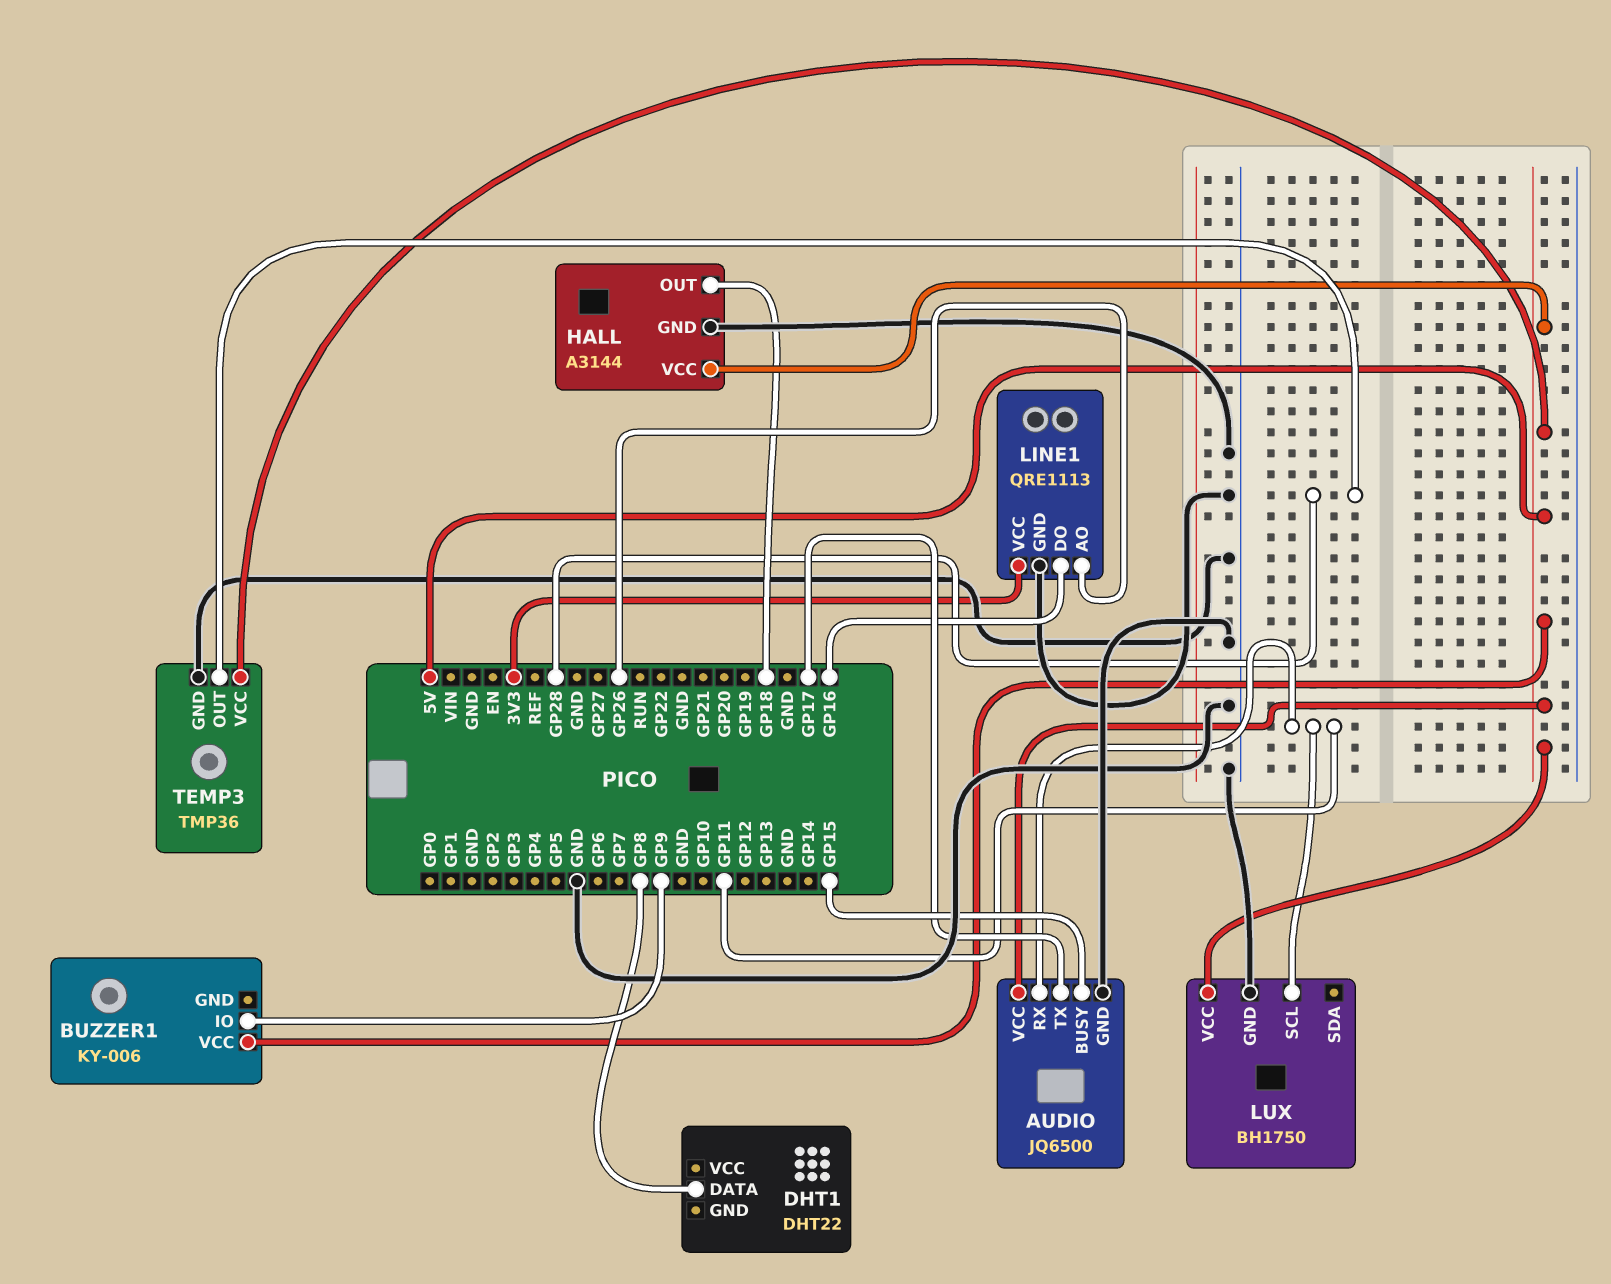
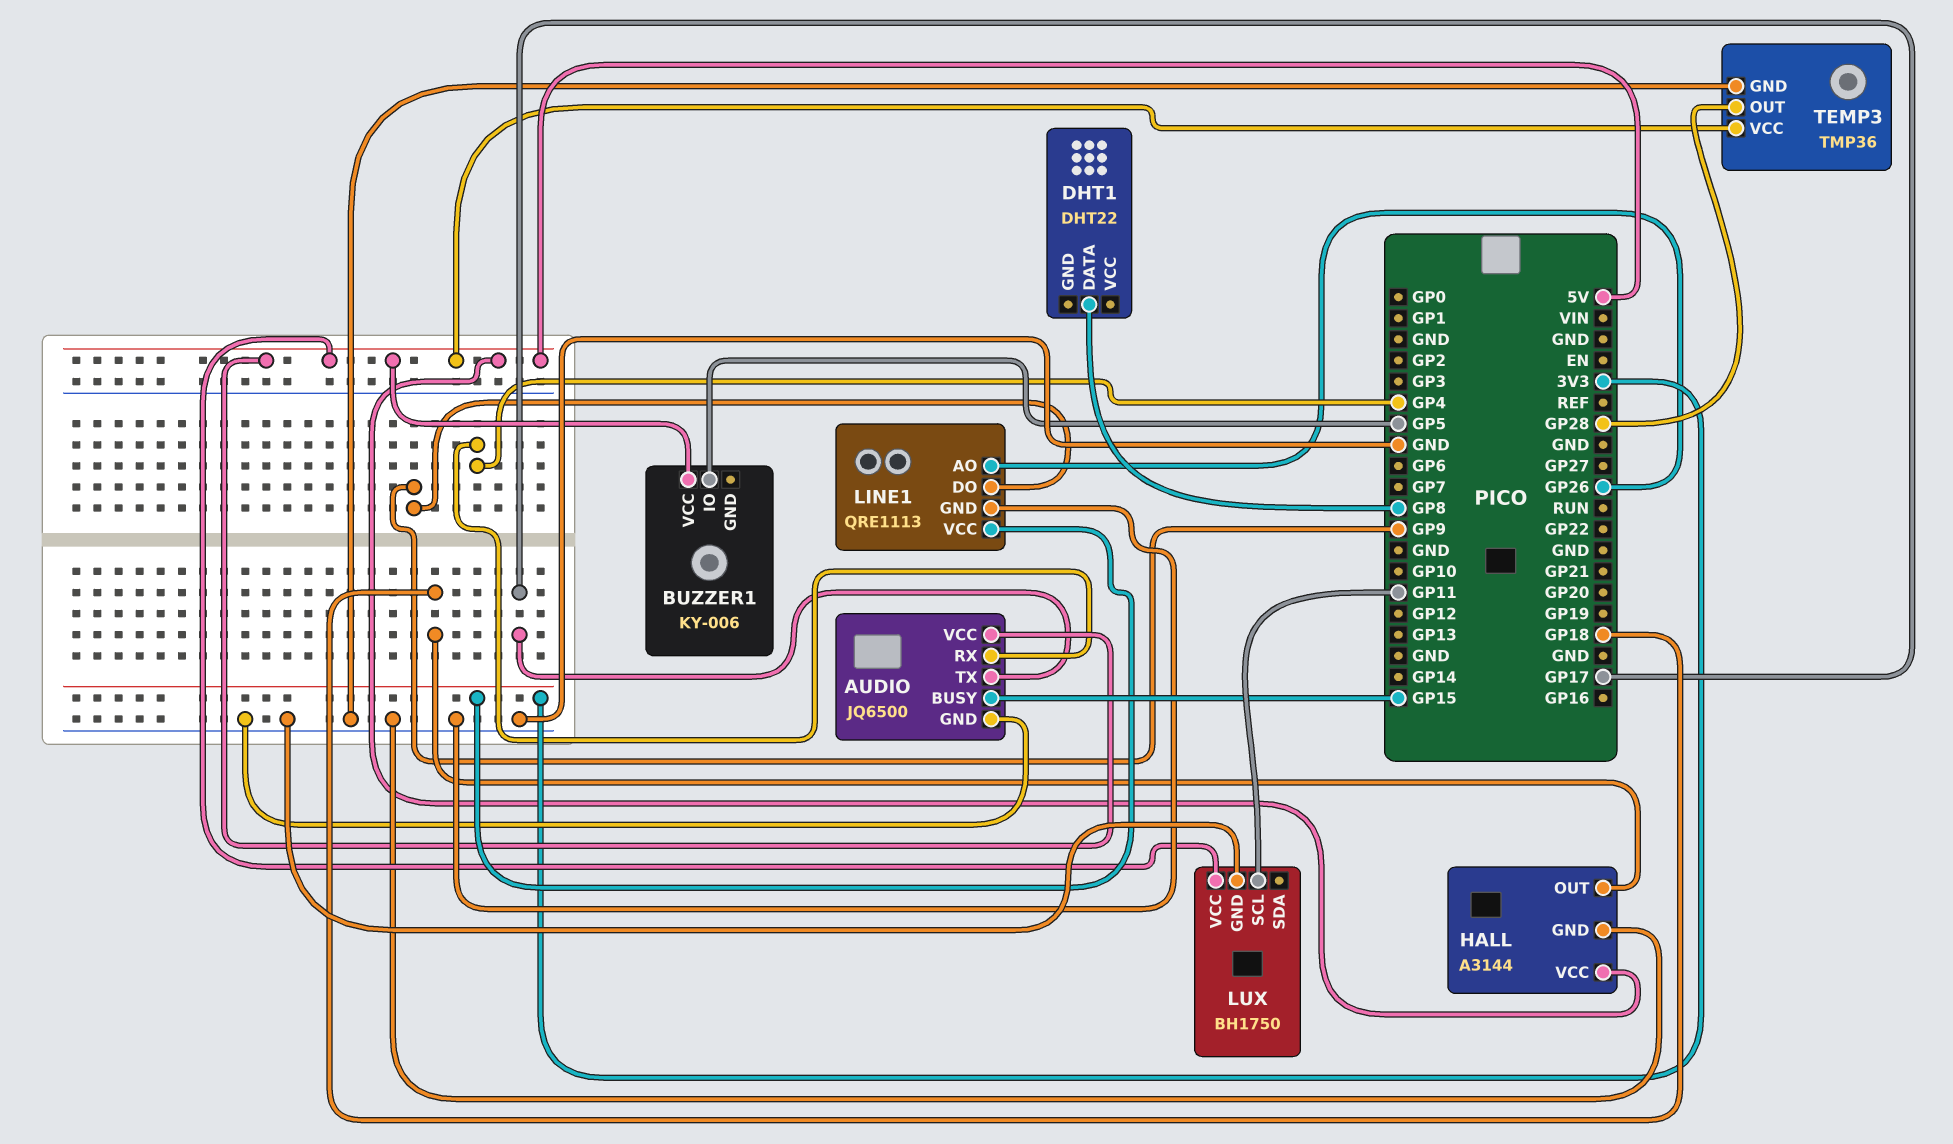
AUDIO pin RX: GP11 -> GP4
BUZZER1 pin IO: GP9 -> GP5
LINE1 pin DO: GP16 -> GP9

